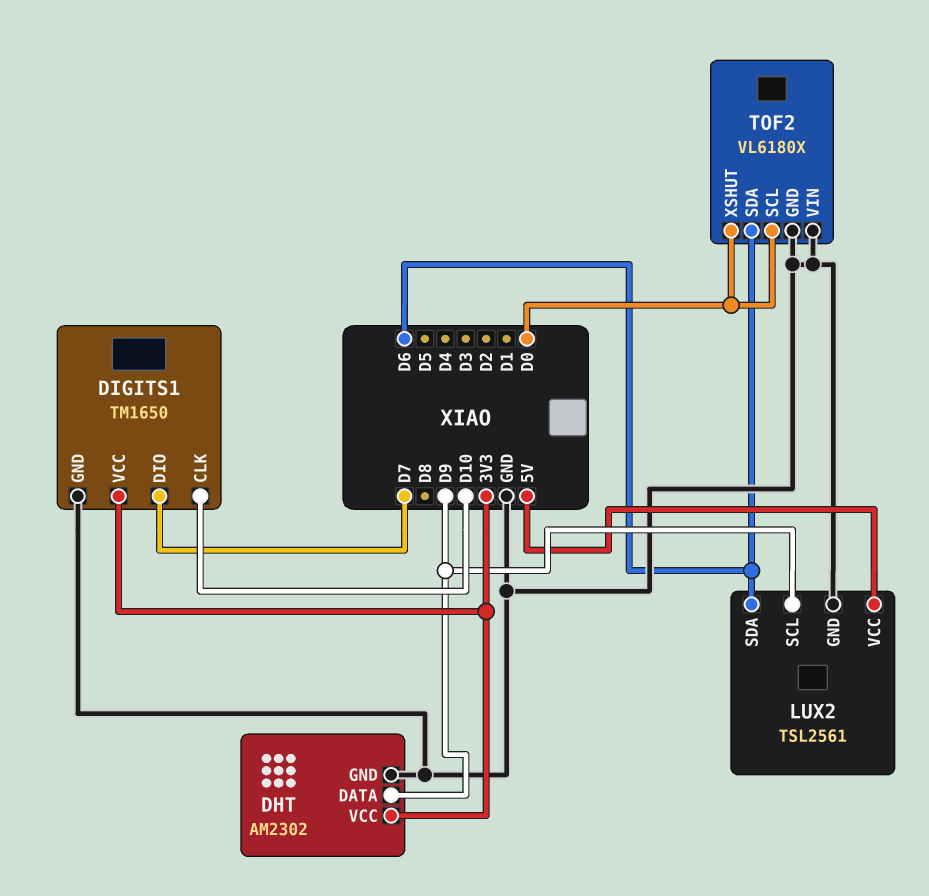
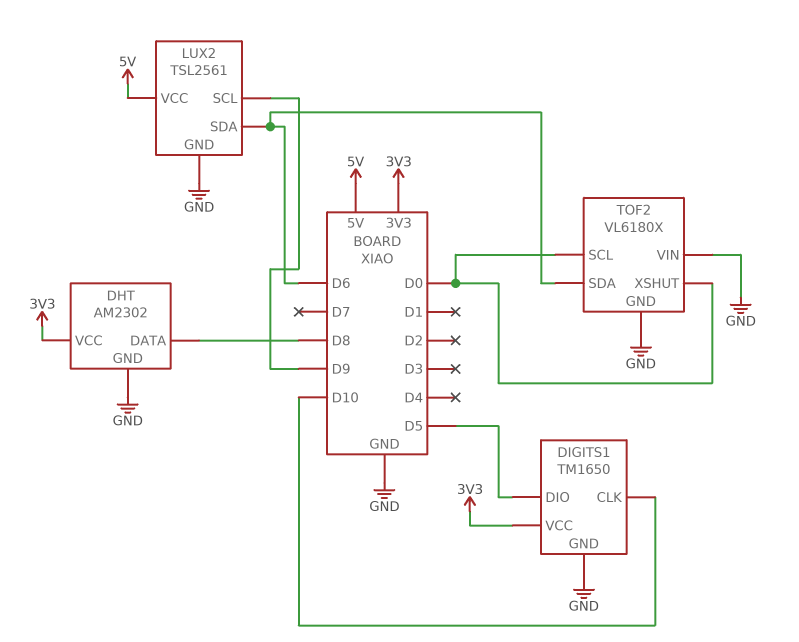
DHT pin DATA: D9 -> D8
DIGITS1 pin DIO: D7 -> D5

